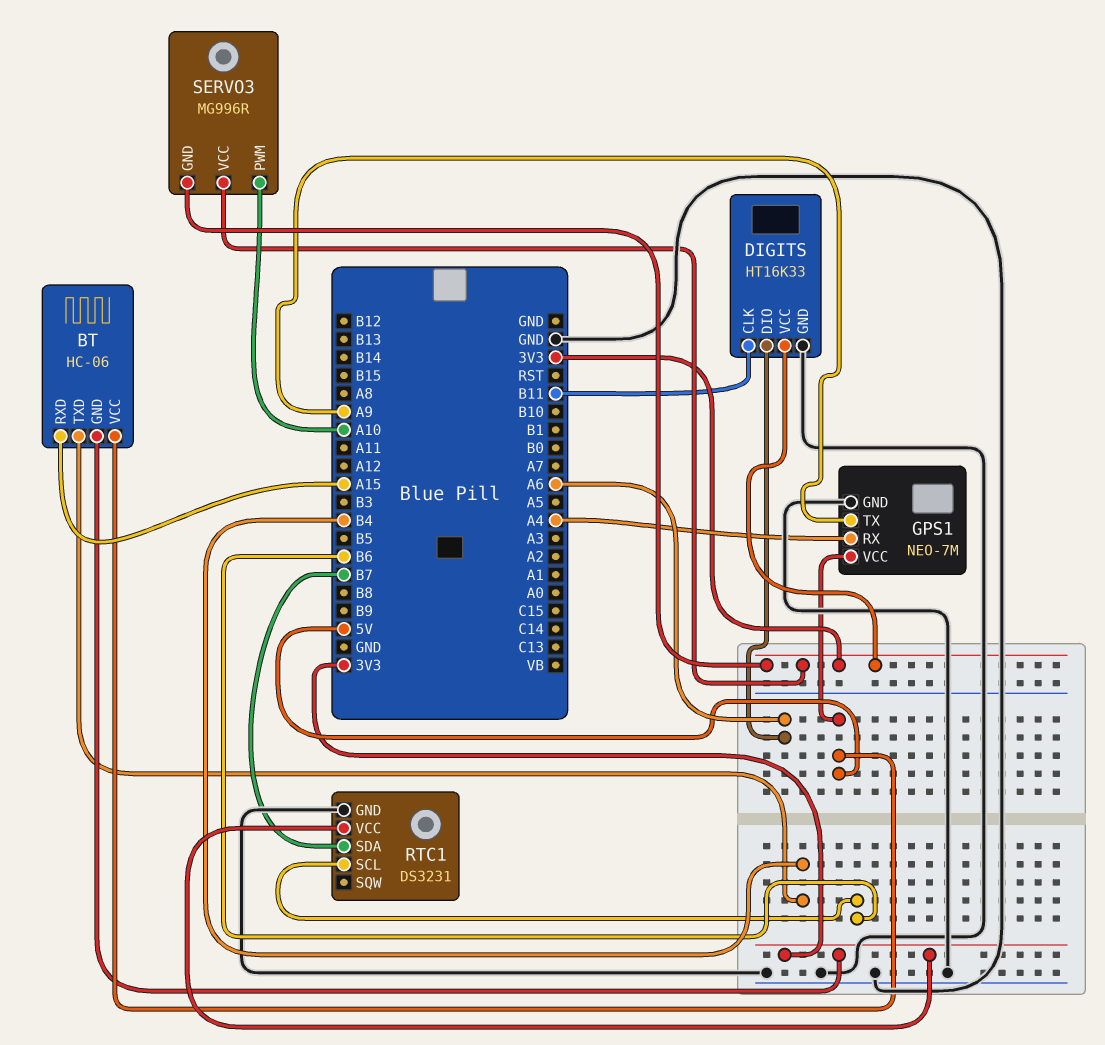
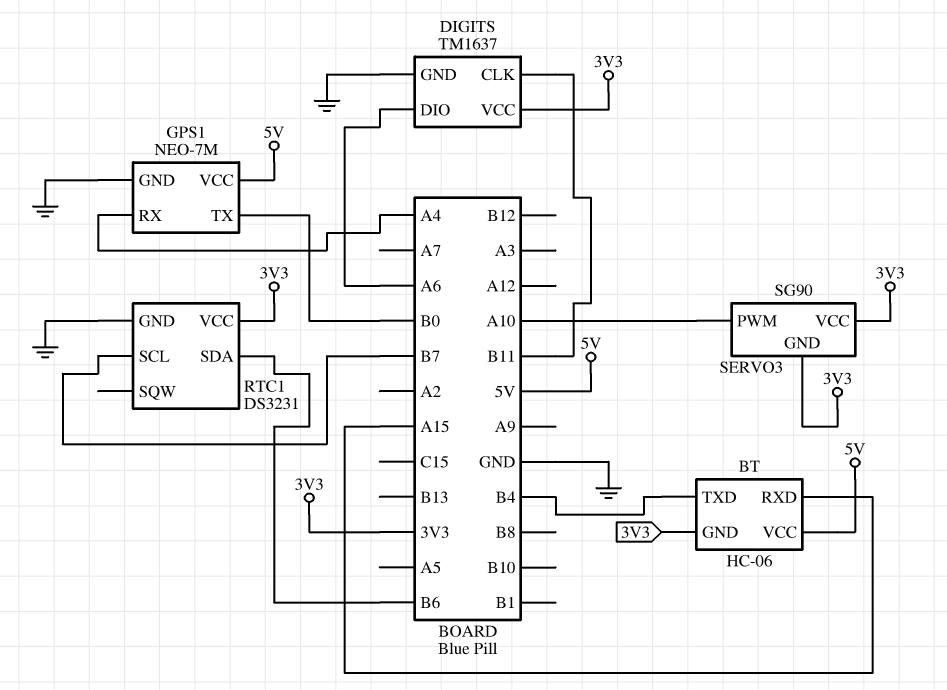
DIGITS: HT16K33 -> TM1637
GPS1 pin TX: A9 -> B0
RTC1 pin SCL: B6 -> B7
RTC1 pin SDA: B7 -> B6
SERVO3: MG996R -> SG90

